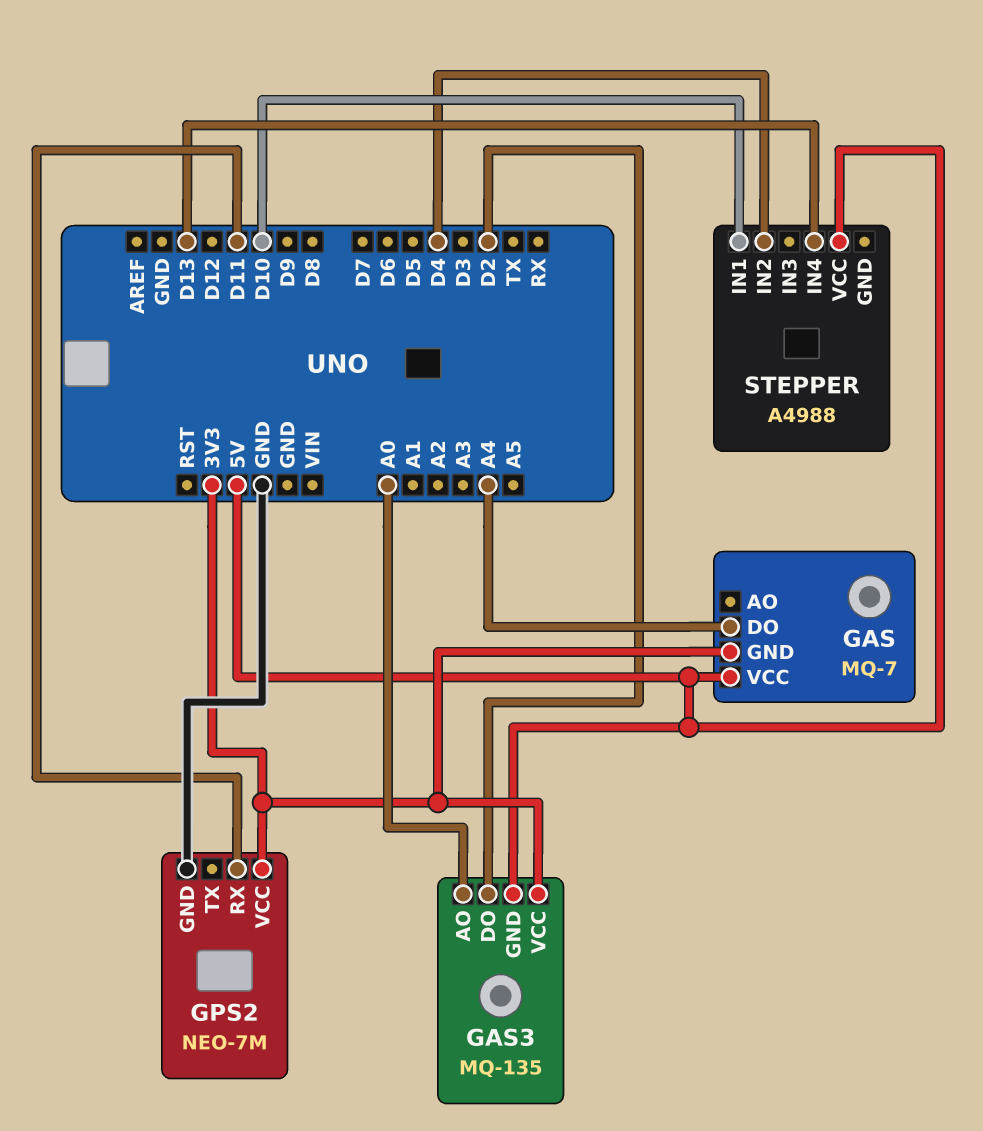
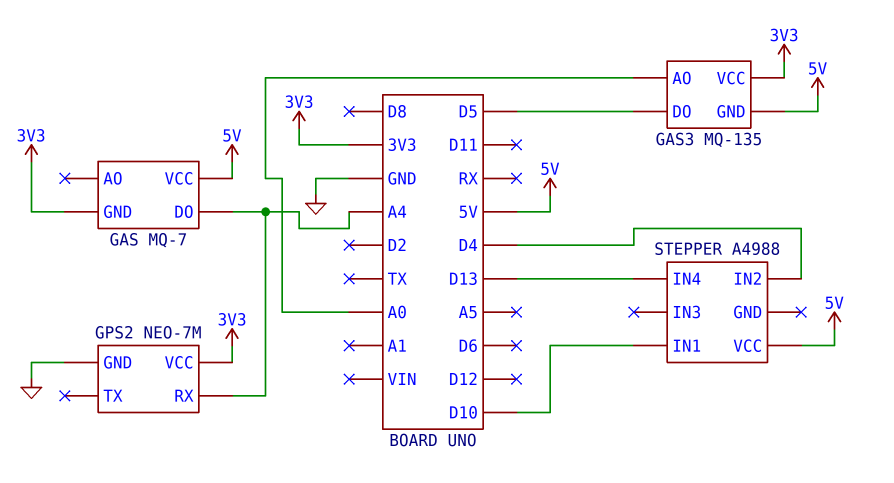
GAS3 pin DO: D2 -> D5
GPS2 pin RX: D11 -> A4

